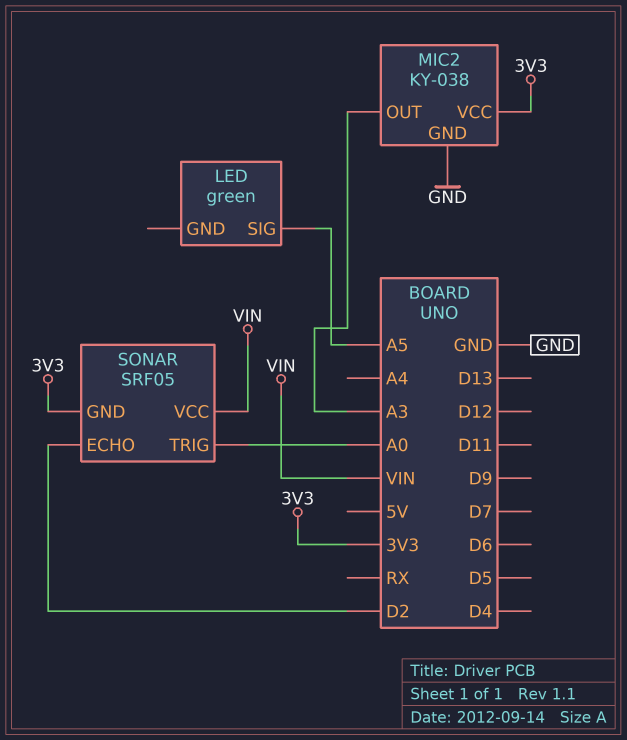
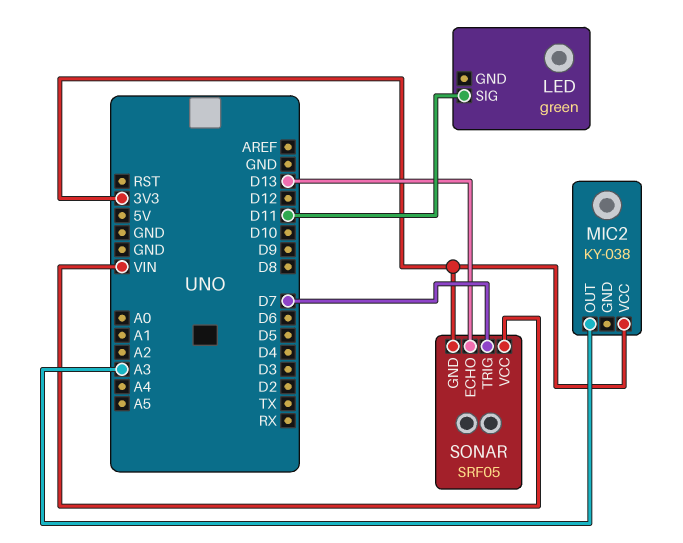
LED pin SIG: A5 -> D11
MIC2 pin GND: GND -> none
SONAR pin ECHO: D2 -> D13
SONAR pin TRIG: A0 -> D7

